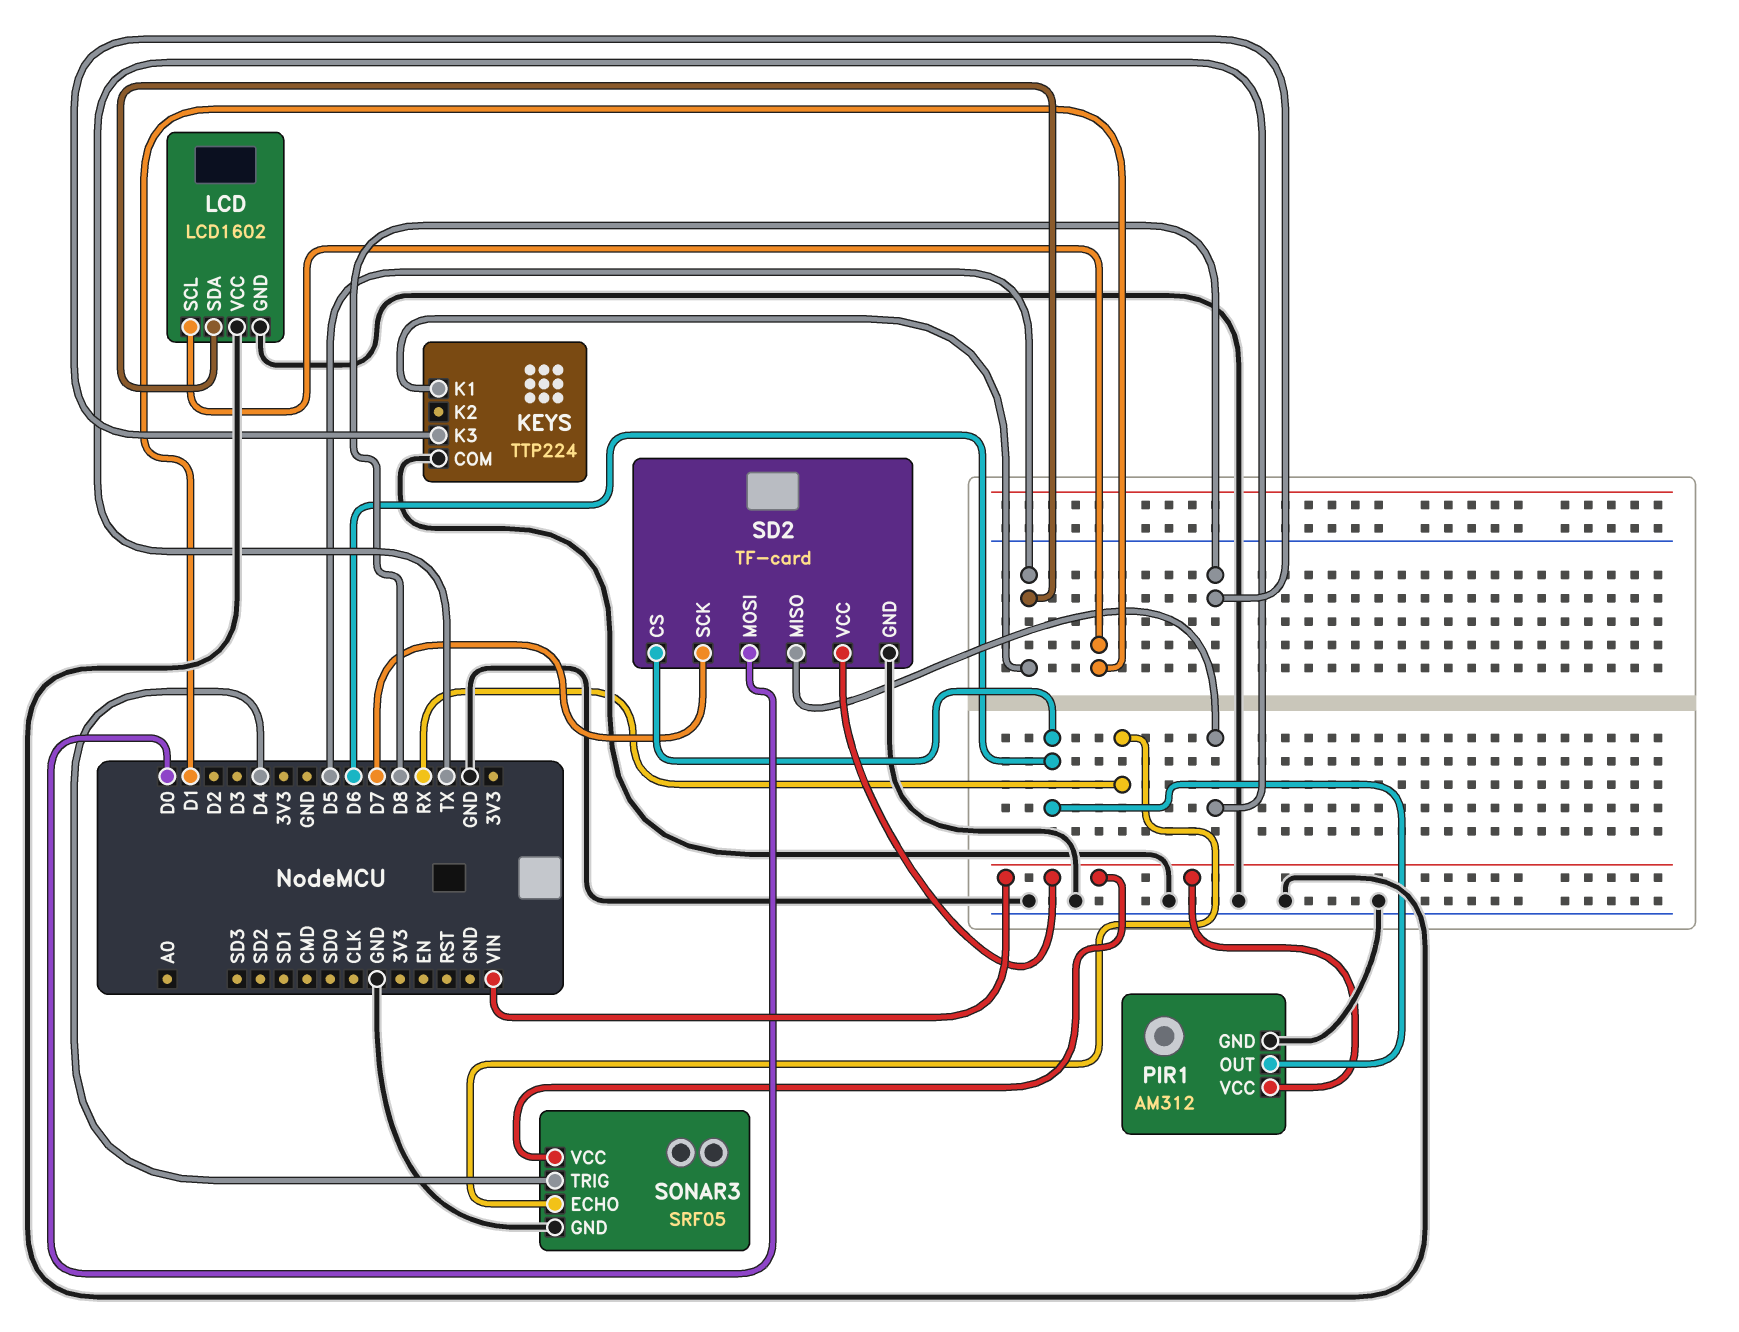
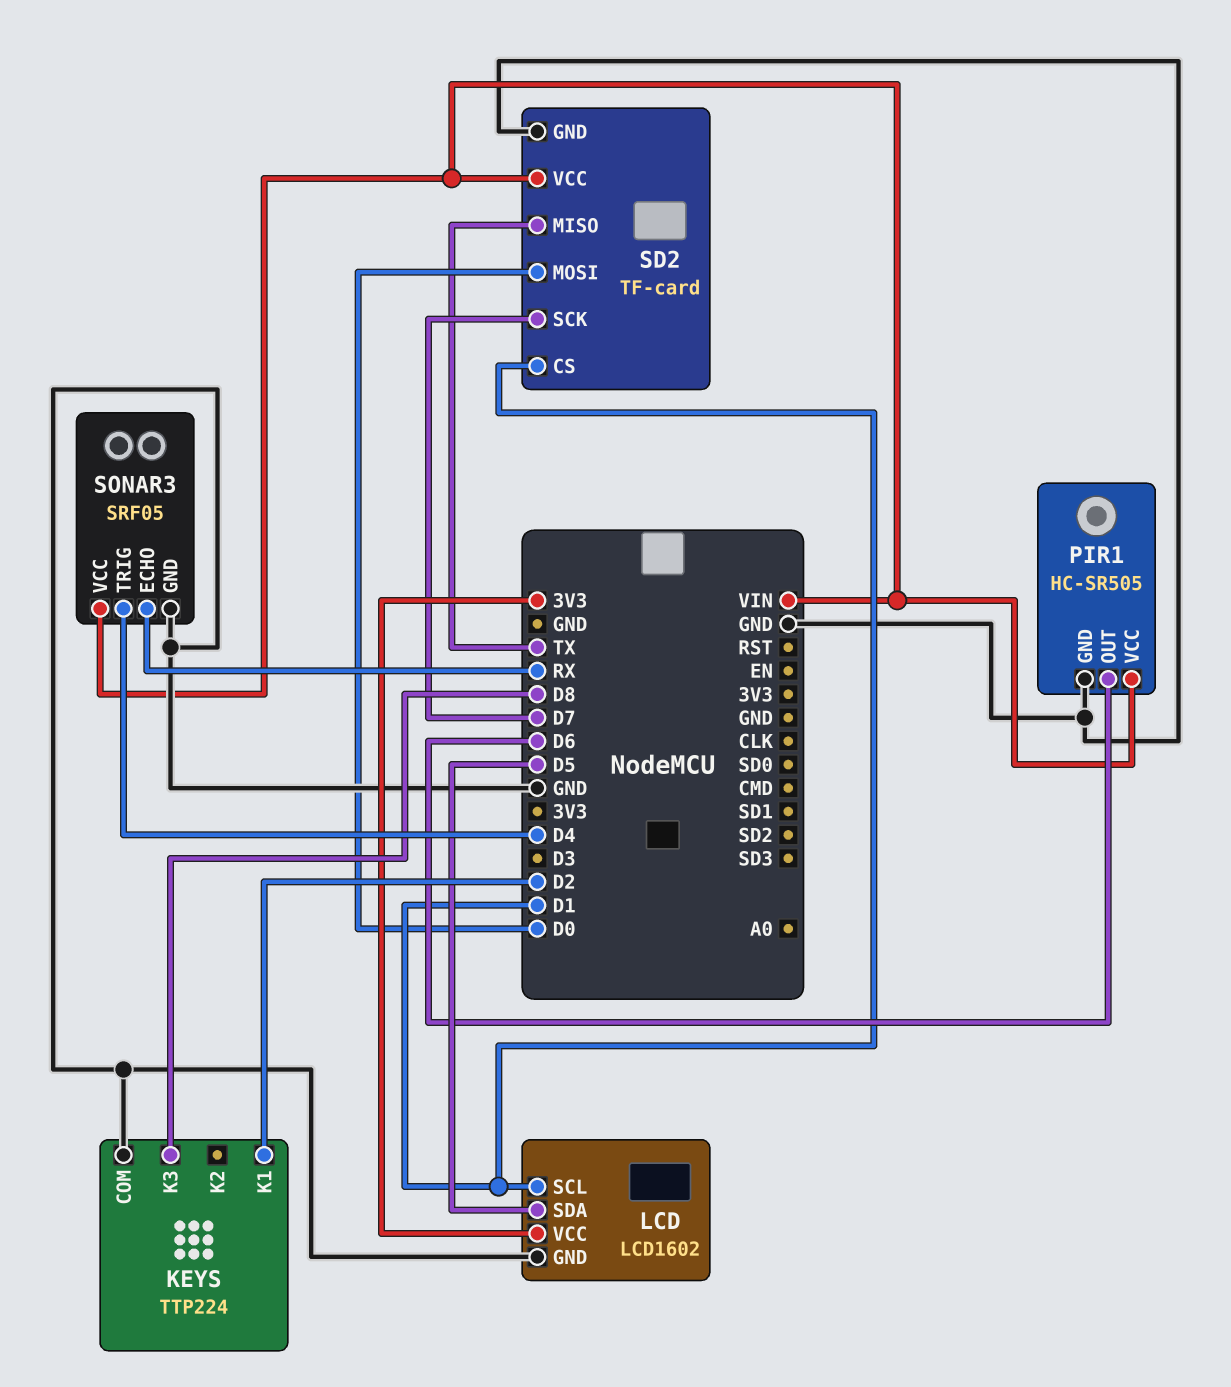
KEYS pin K1: D5 -> D2
LCD pin VCC: GND -> 3V3
PIR1: AM312 -> HC-SR505
SD2 pin CS: D6 -> D1

